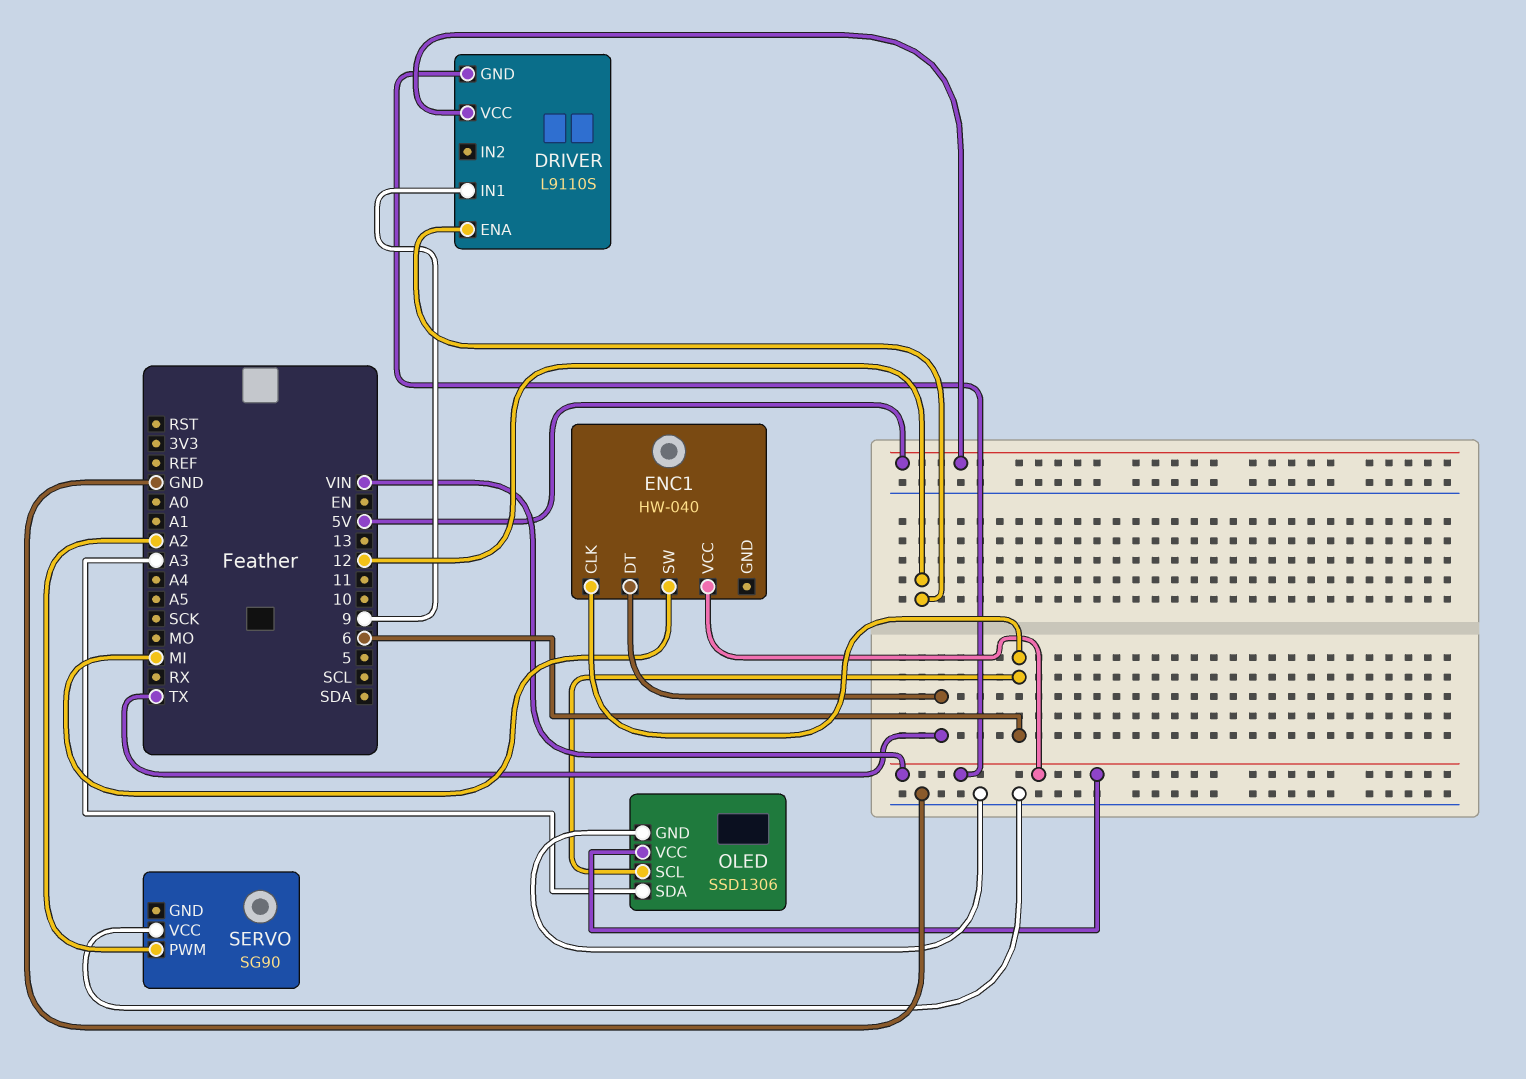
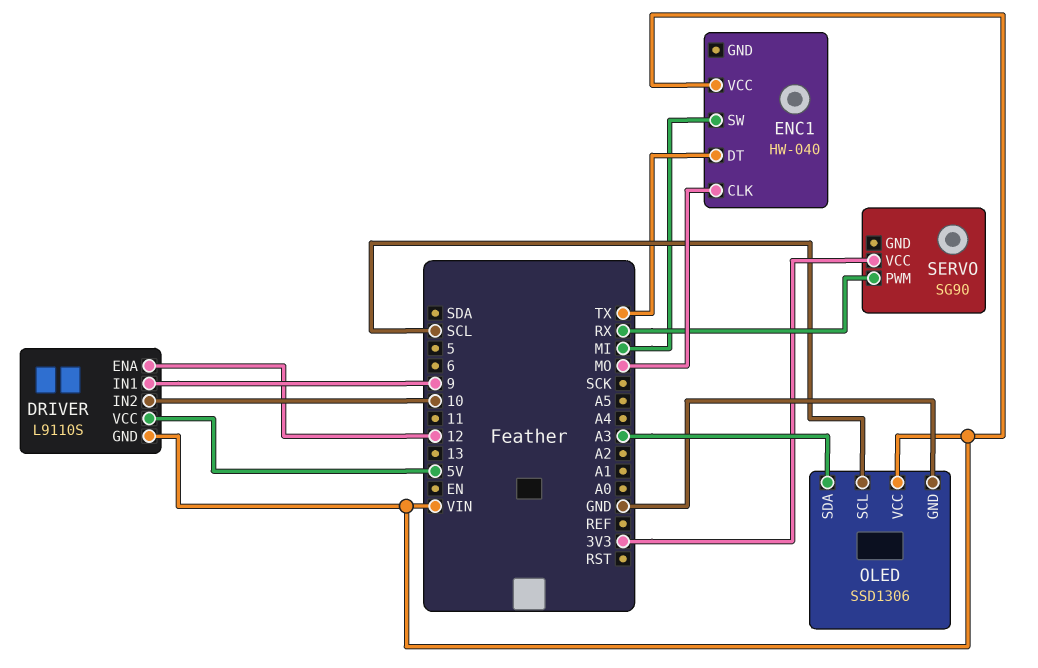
DRIVER pin IN2: none -> 10
ENC1 pin CLK: 6 -> MO
OLED pin SCL: 6 -> SCL
SERVO pin PWM: A2 -> RX
SERVO pin VCC: GND -> 3V3

